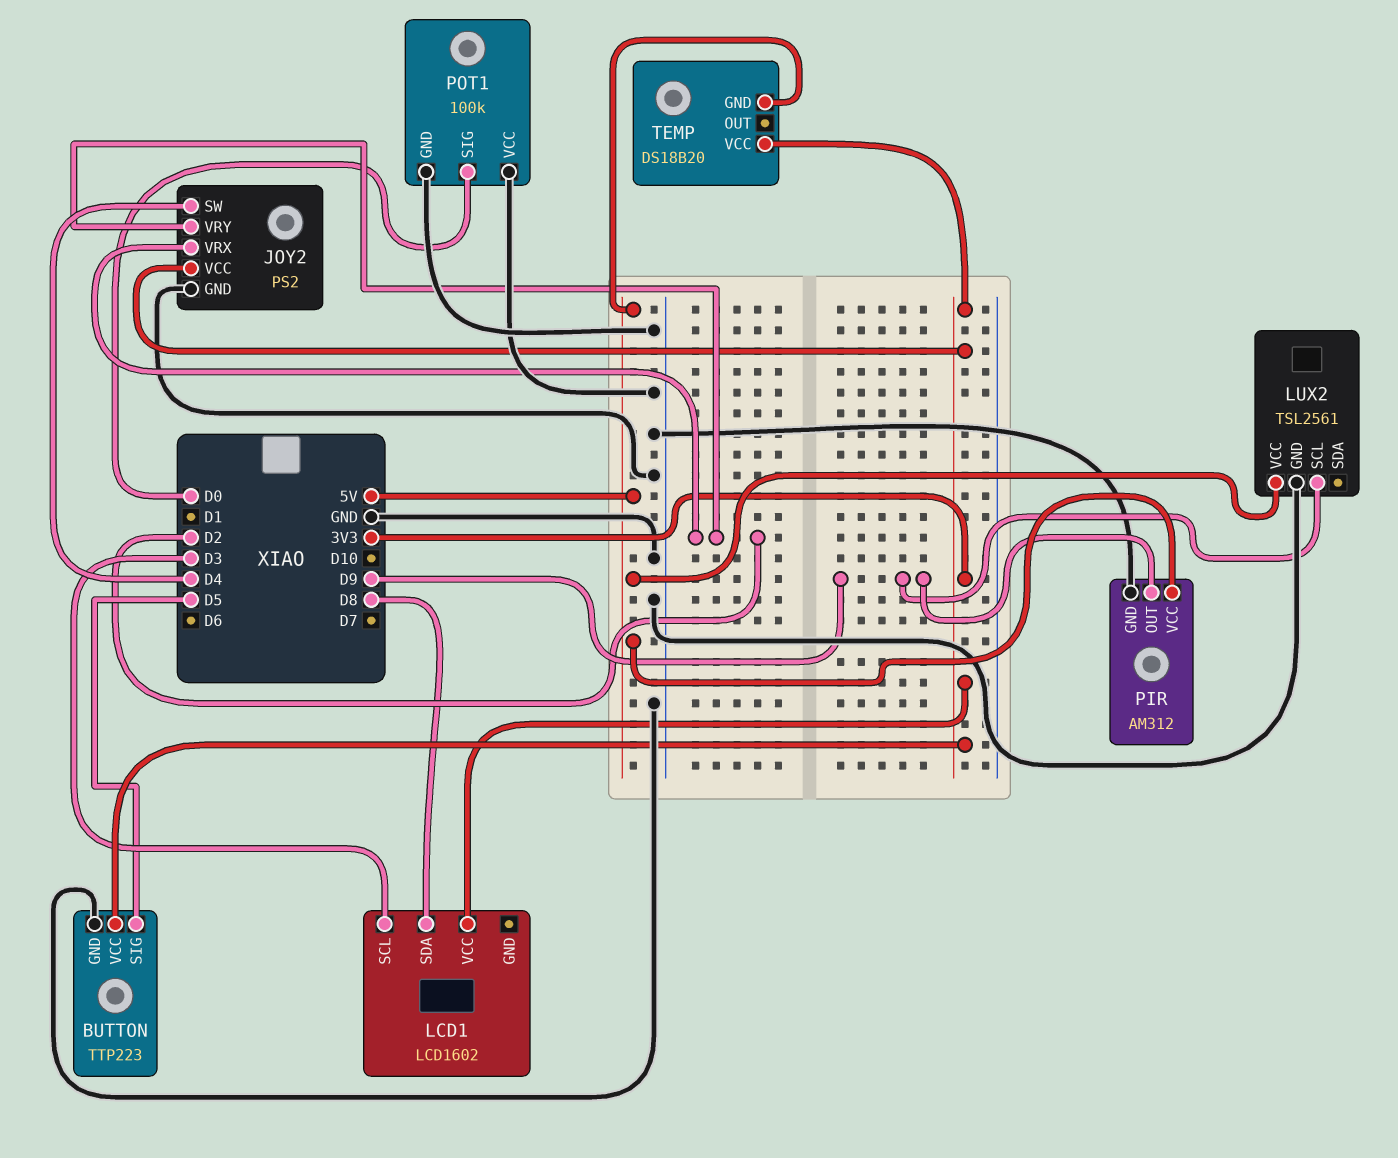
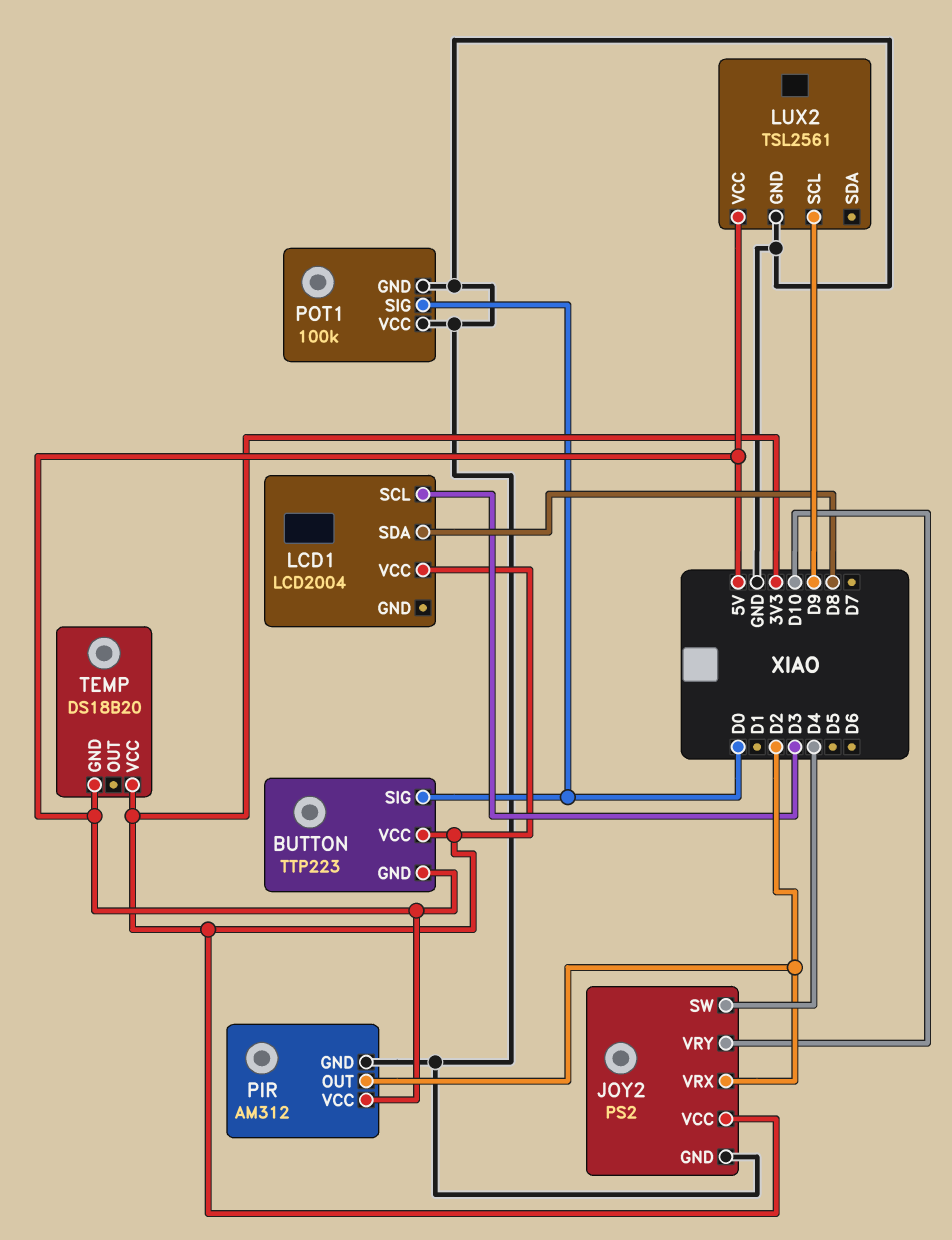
BUTTON pin GND: GND -> 5V
BUTTON pin SIG: D5 -> D0
JOY2 pin VRY: D2 -> D10
LCD1: LCD1602 -> LCD2004
PIR pin OUT: D9 -> D2

